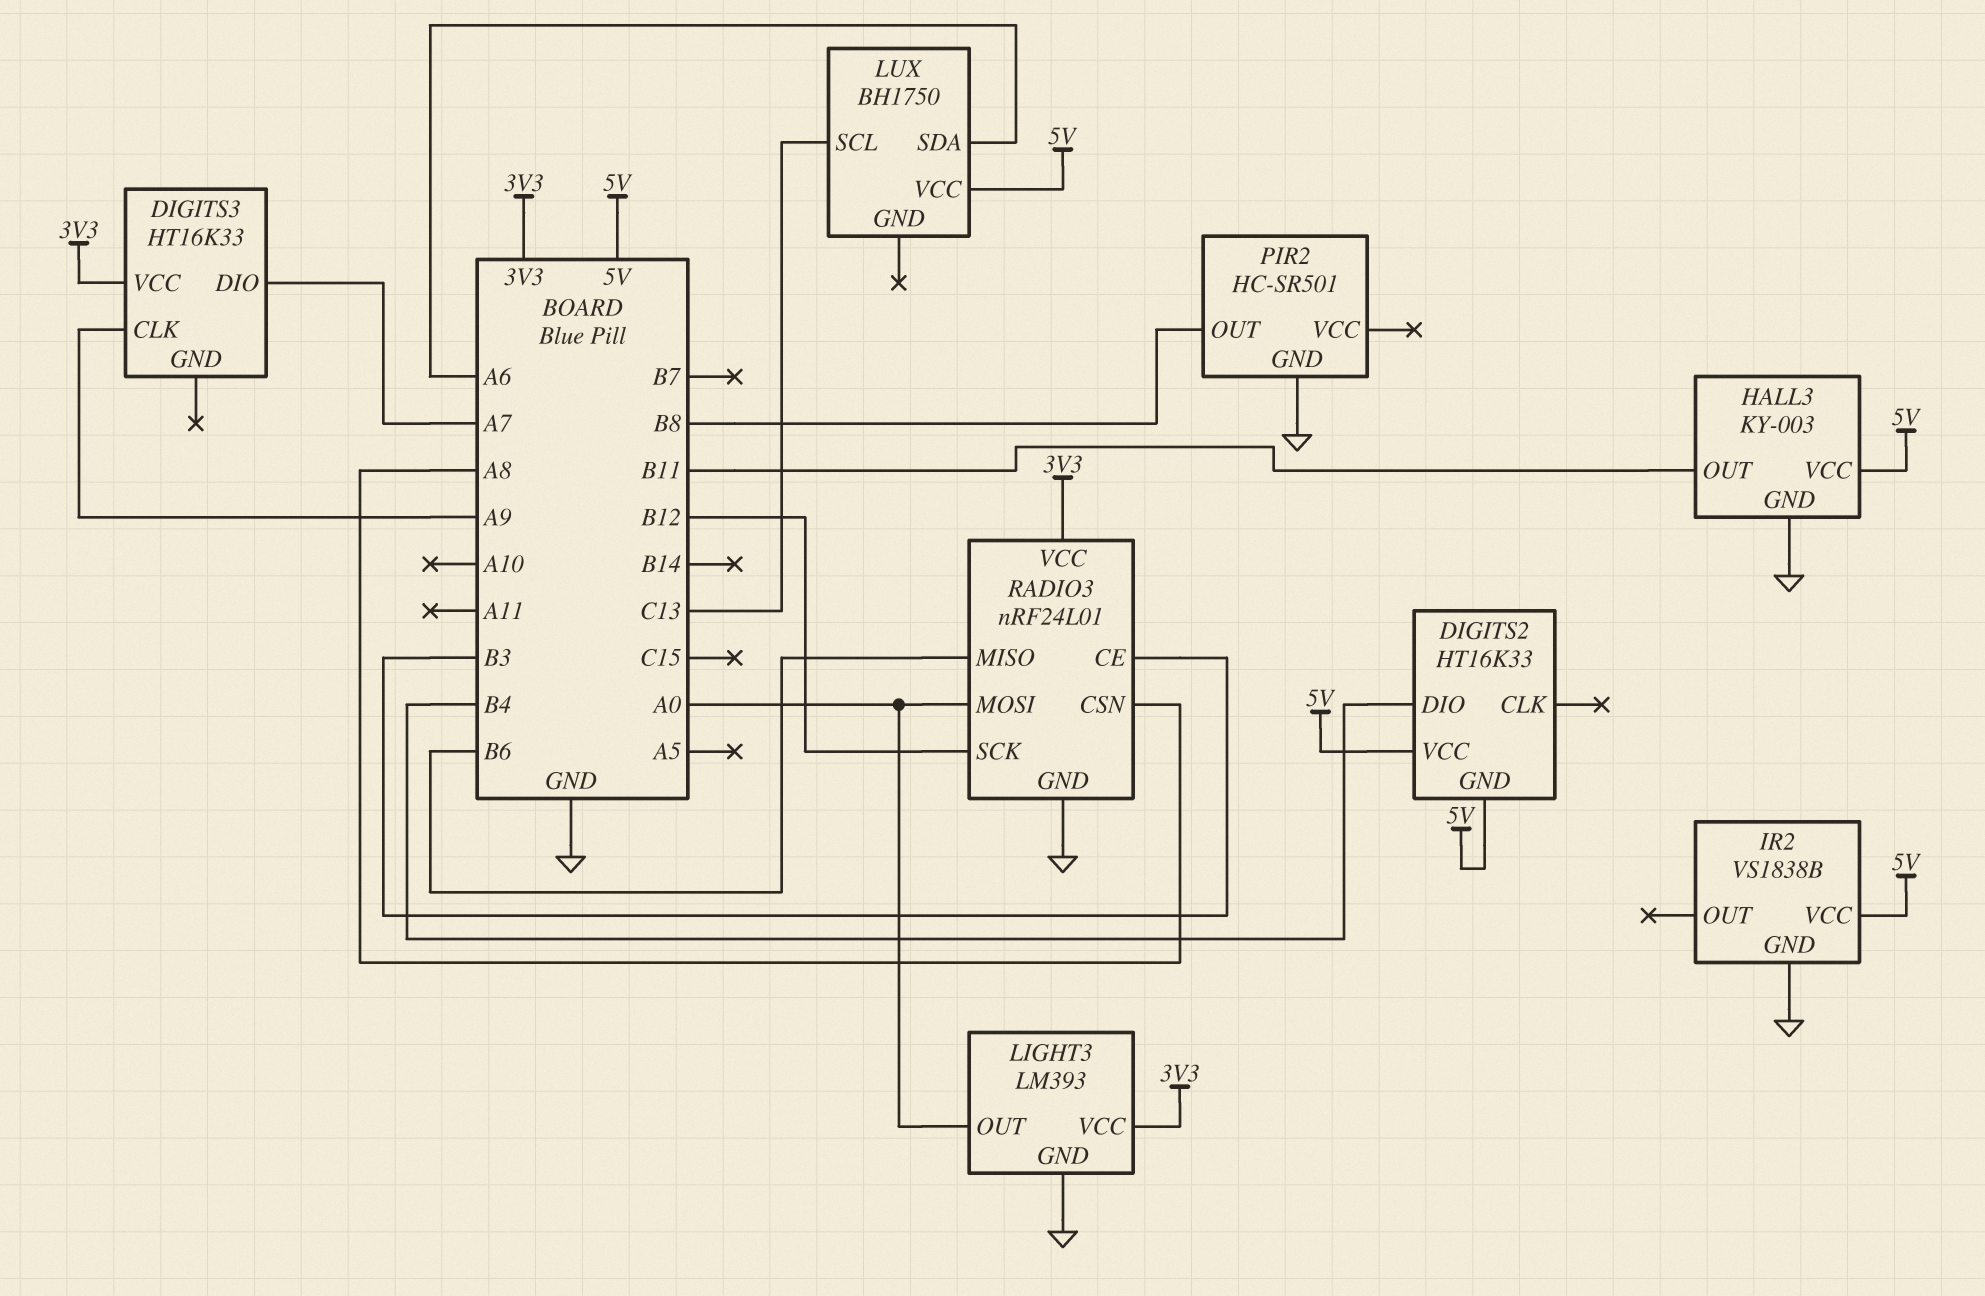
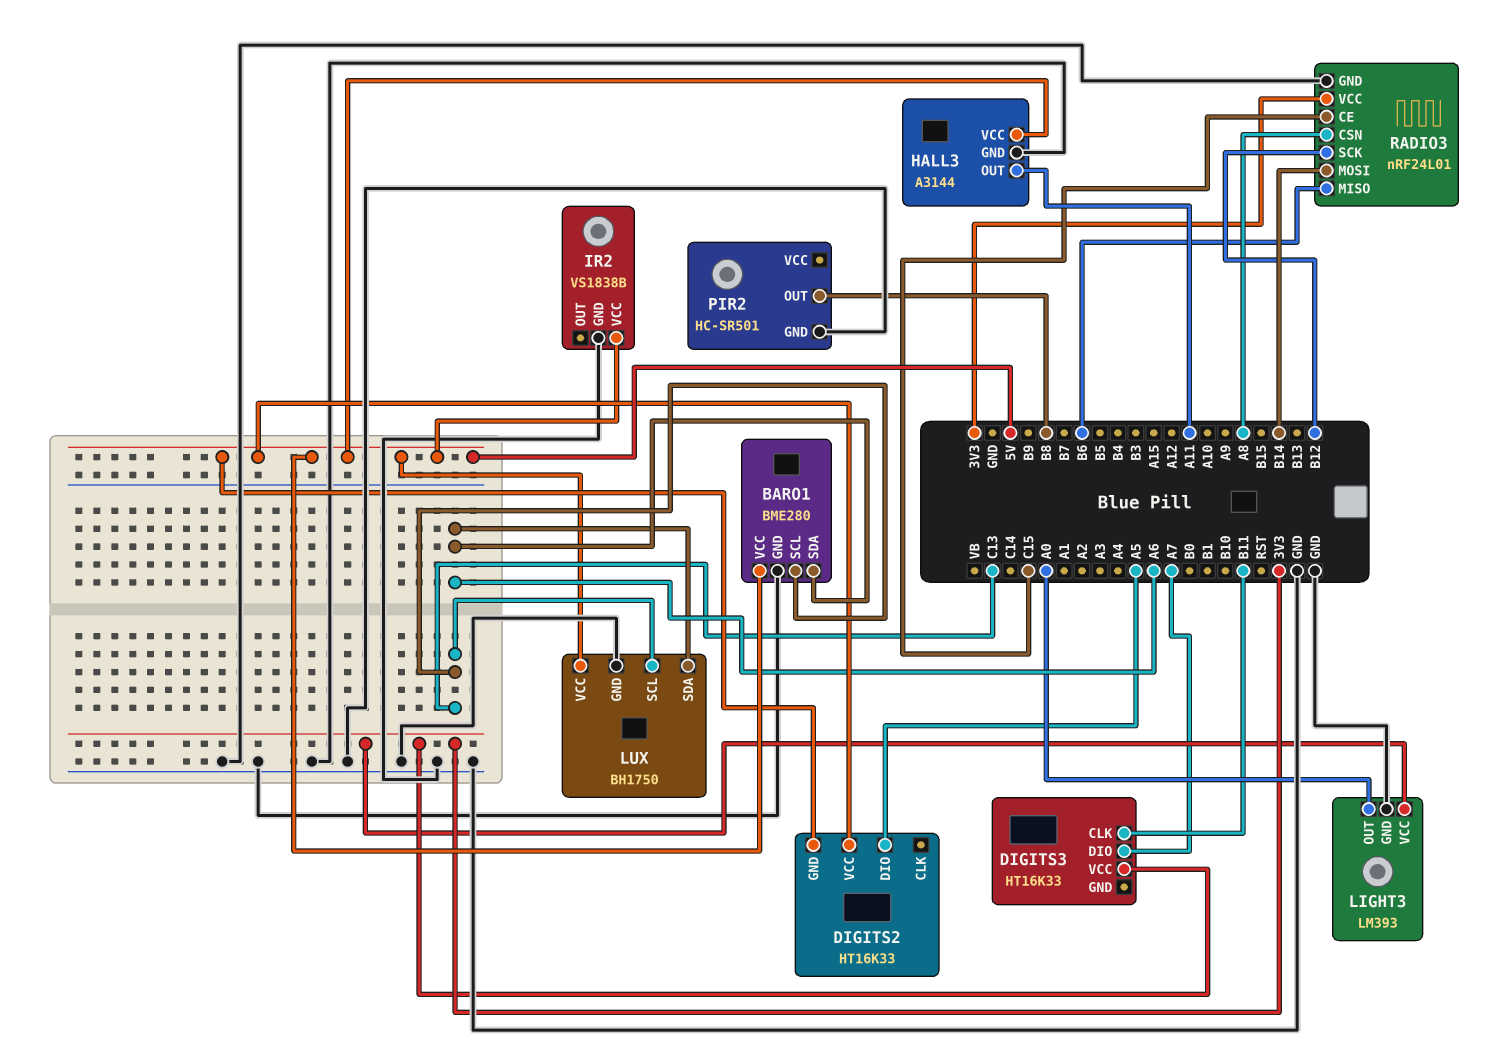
BARO1: none -> BME280
BARO1 pin GND: none -> GND
BARO1 pin SCL: none -> C13
BARO1 pin SDA: none -> A6
BARO1 pin VCC: none -> 5V
DIGITS2 pin DIO: B4 -> A5
DIGITS3 pin CLK: A9 -> B11
HALL3: KY-003 -> A3144
HALL3 pin OUT: B11 -> A11
LUX pin GND: none -> GND
RADIO3 pin CE: B3 -> C15
RADIO3 pin MOSI: A0 -> B14

